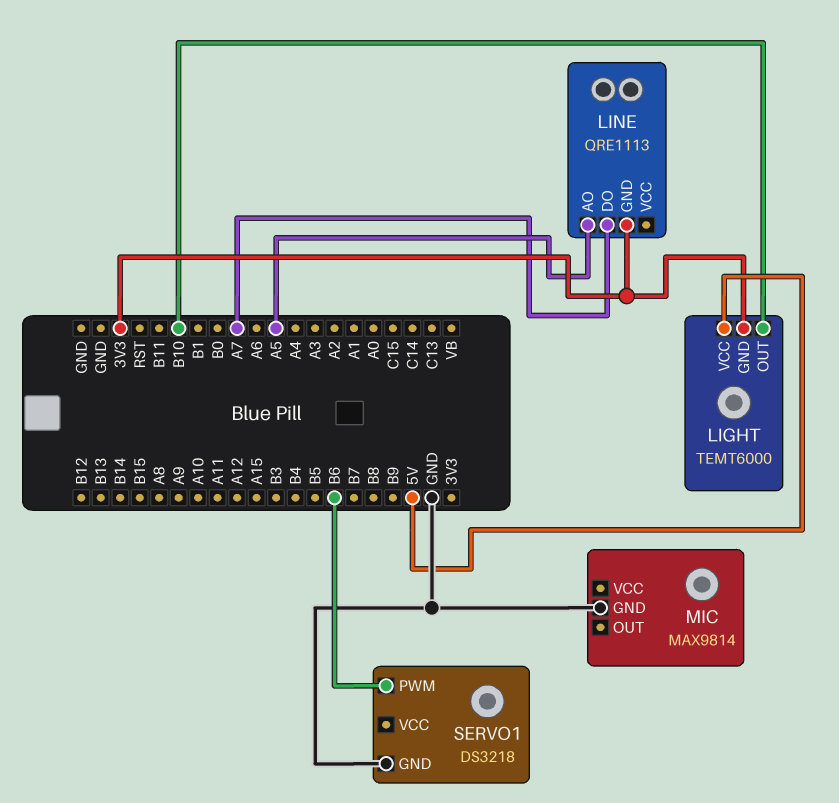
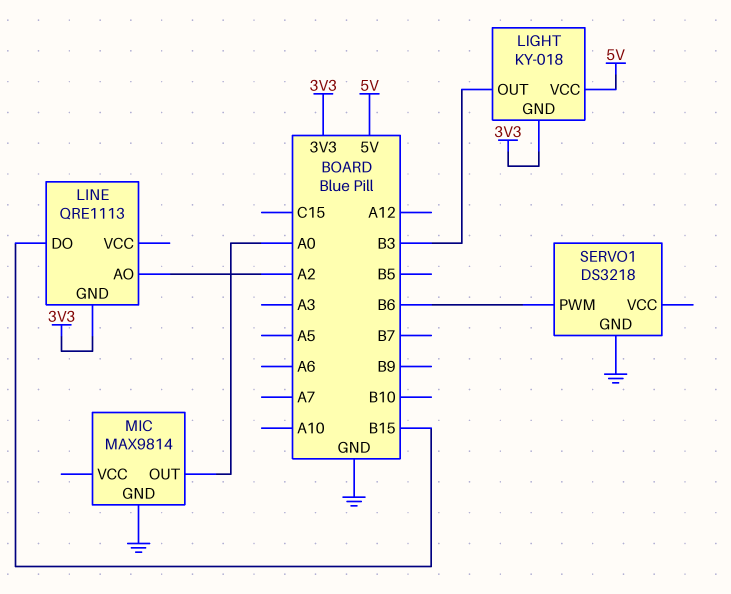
LIGHT: TEMT6000 -> KY-018
LIGHT pin OUT: B10 -> B3
LINE pin AO: A5 -> A2
LINE pin DO: A7 -> B15
MIC pin OUT: none -> A0

